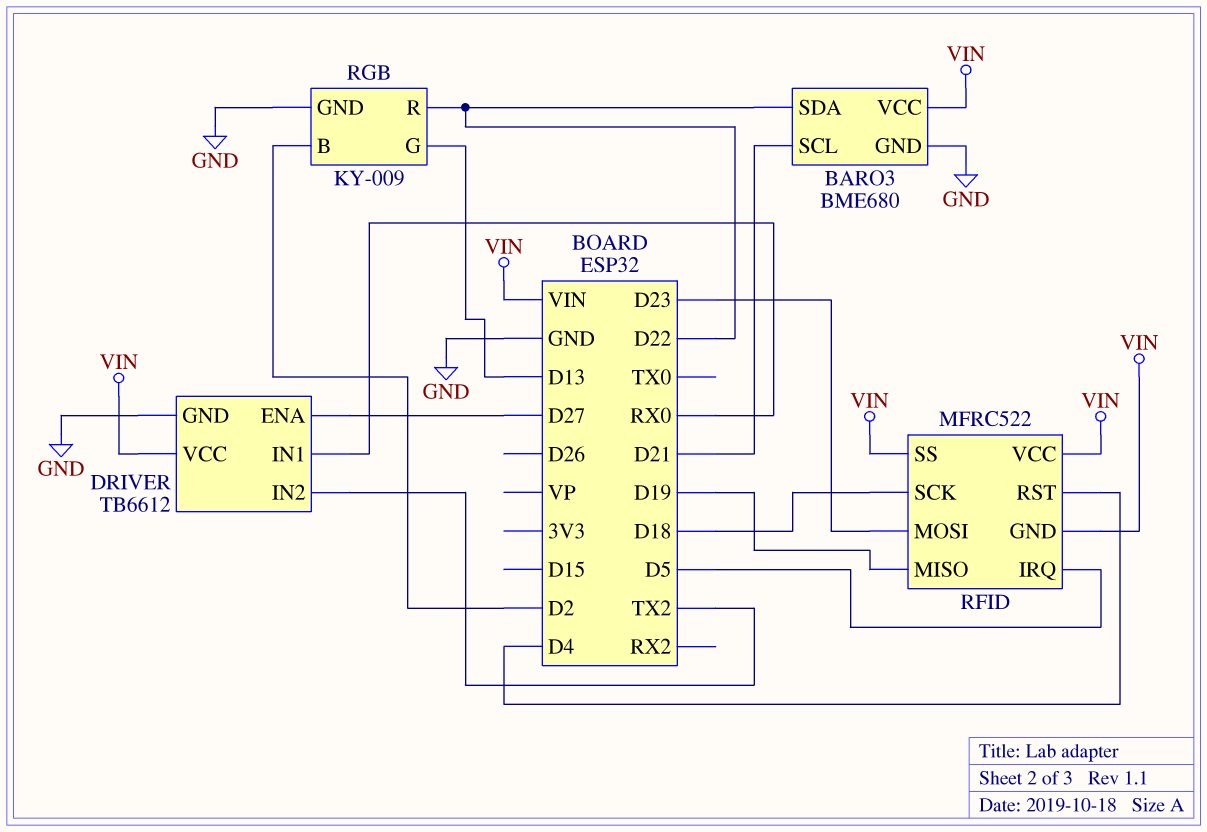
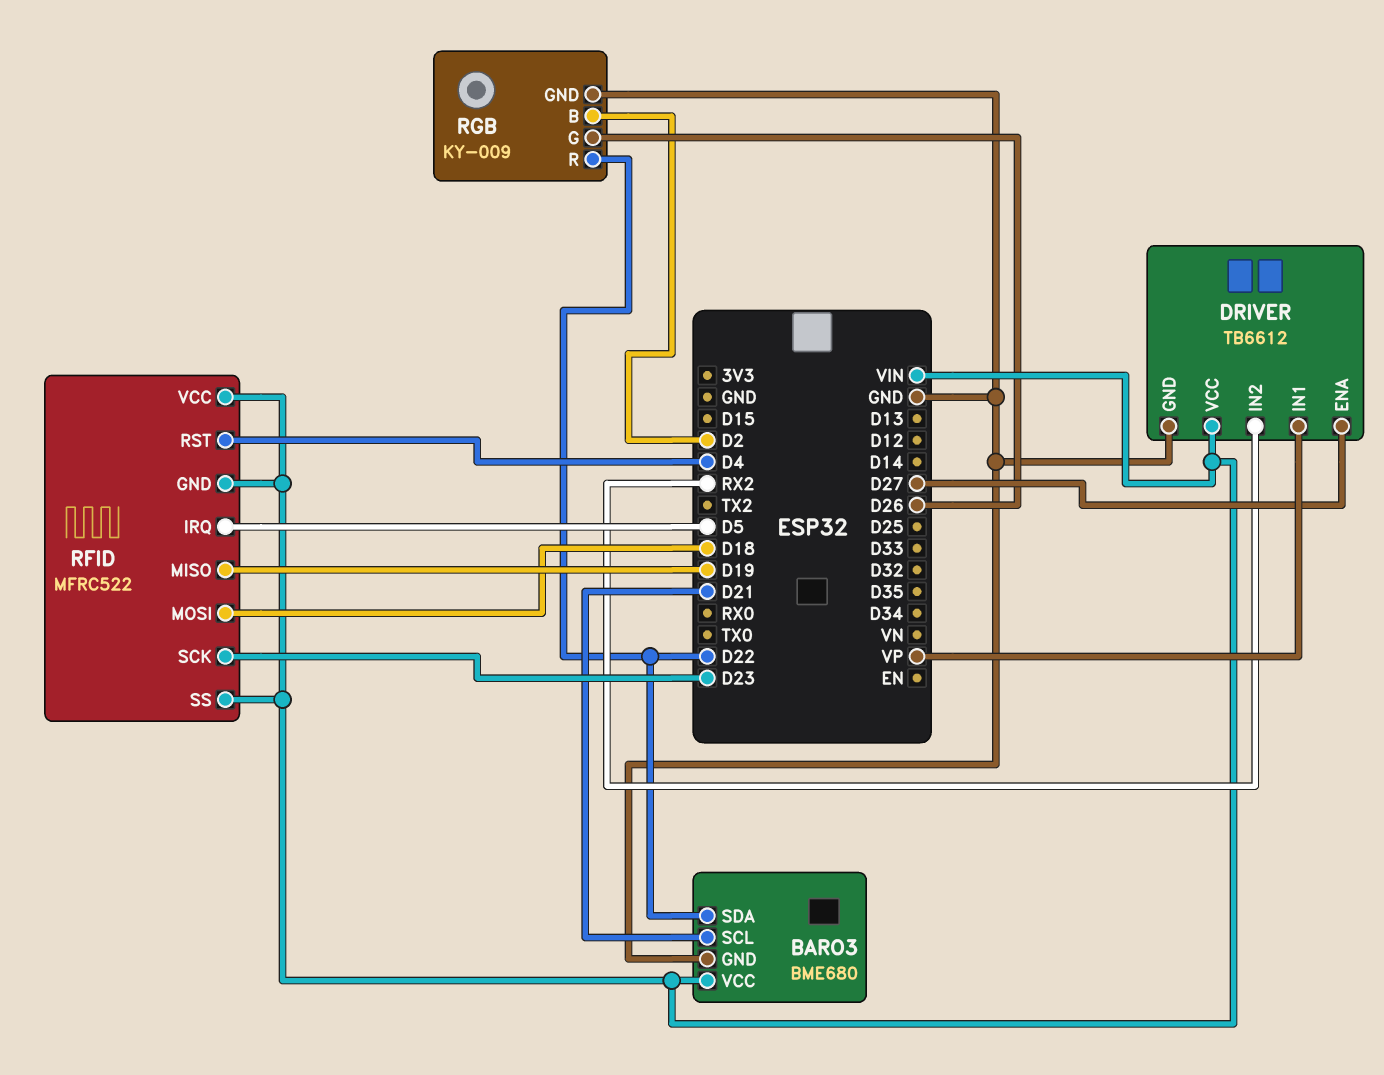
DRIVER pin IN1: RX0 -> VP
DRIVER pin IN2: TX2 -> RX2
RFID pin MOSI: D23 -> D18
RFID pin SCK: D18 -> D23
RGB pin G: D13 -> D26

